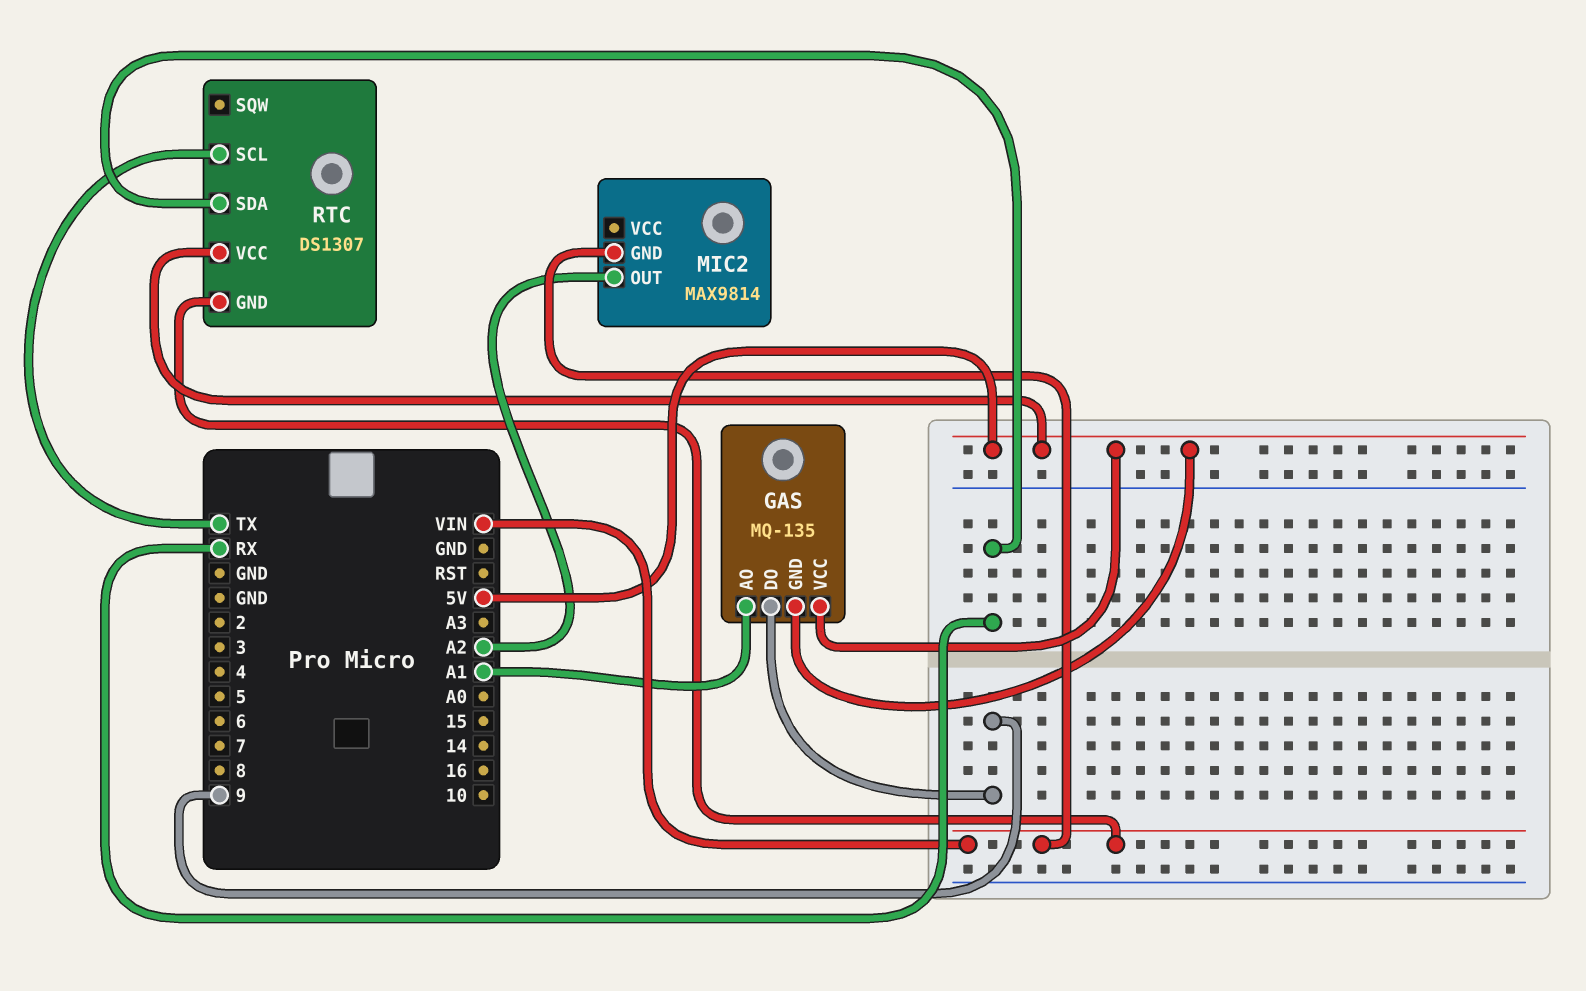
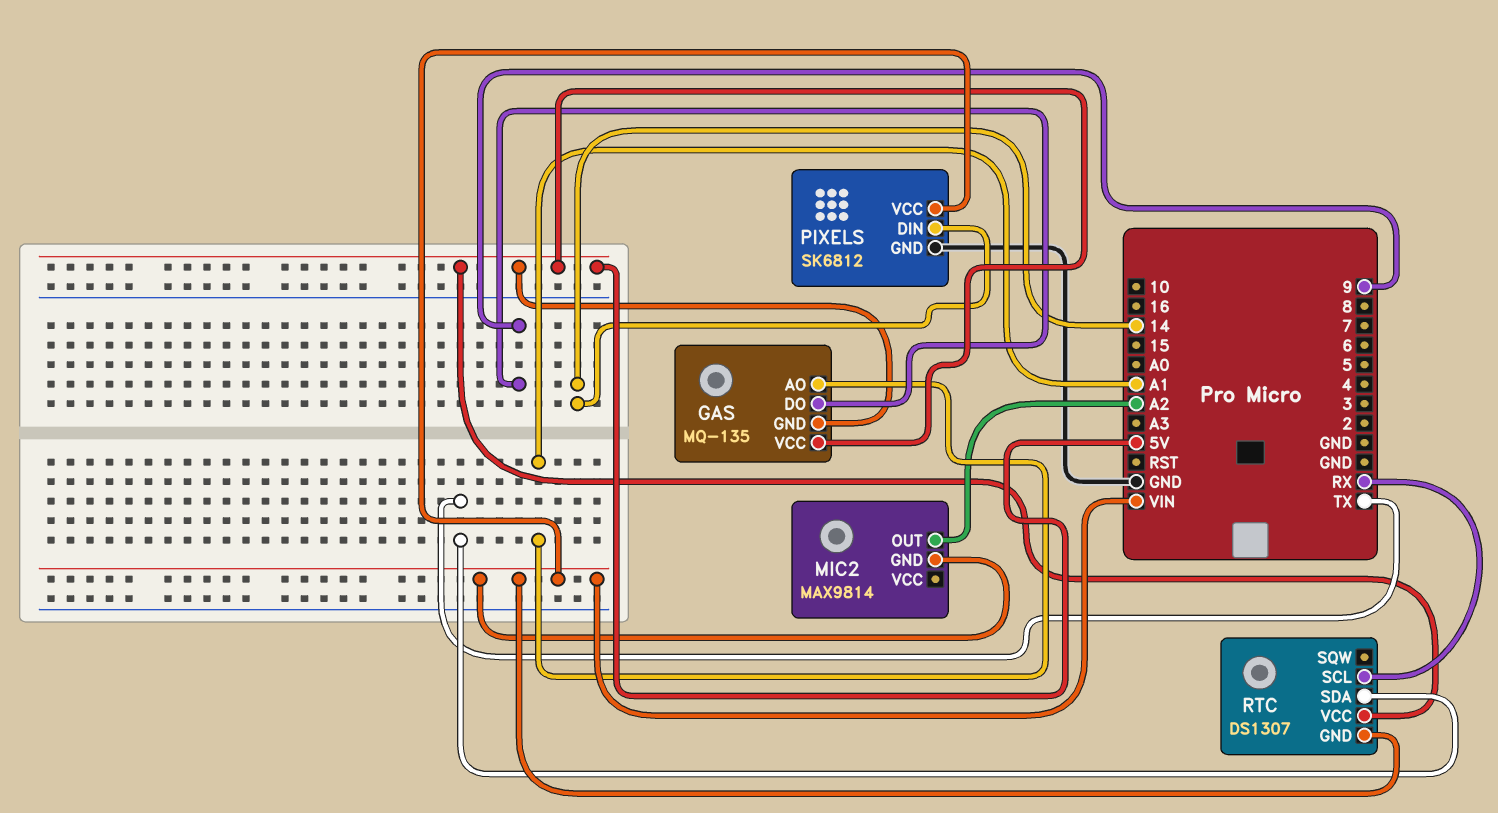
PIXELS: none -> SK6812
PIXELS pin DIN: none -> 14
PIXELS pin GND: none -> GND
PIXELS pin VCC: none -> VIN
RTC pin SCL: TX -> RX
RTC pin SDA: RX -> TX

